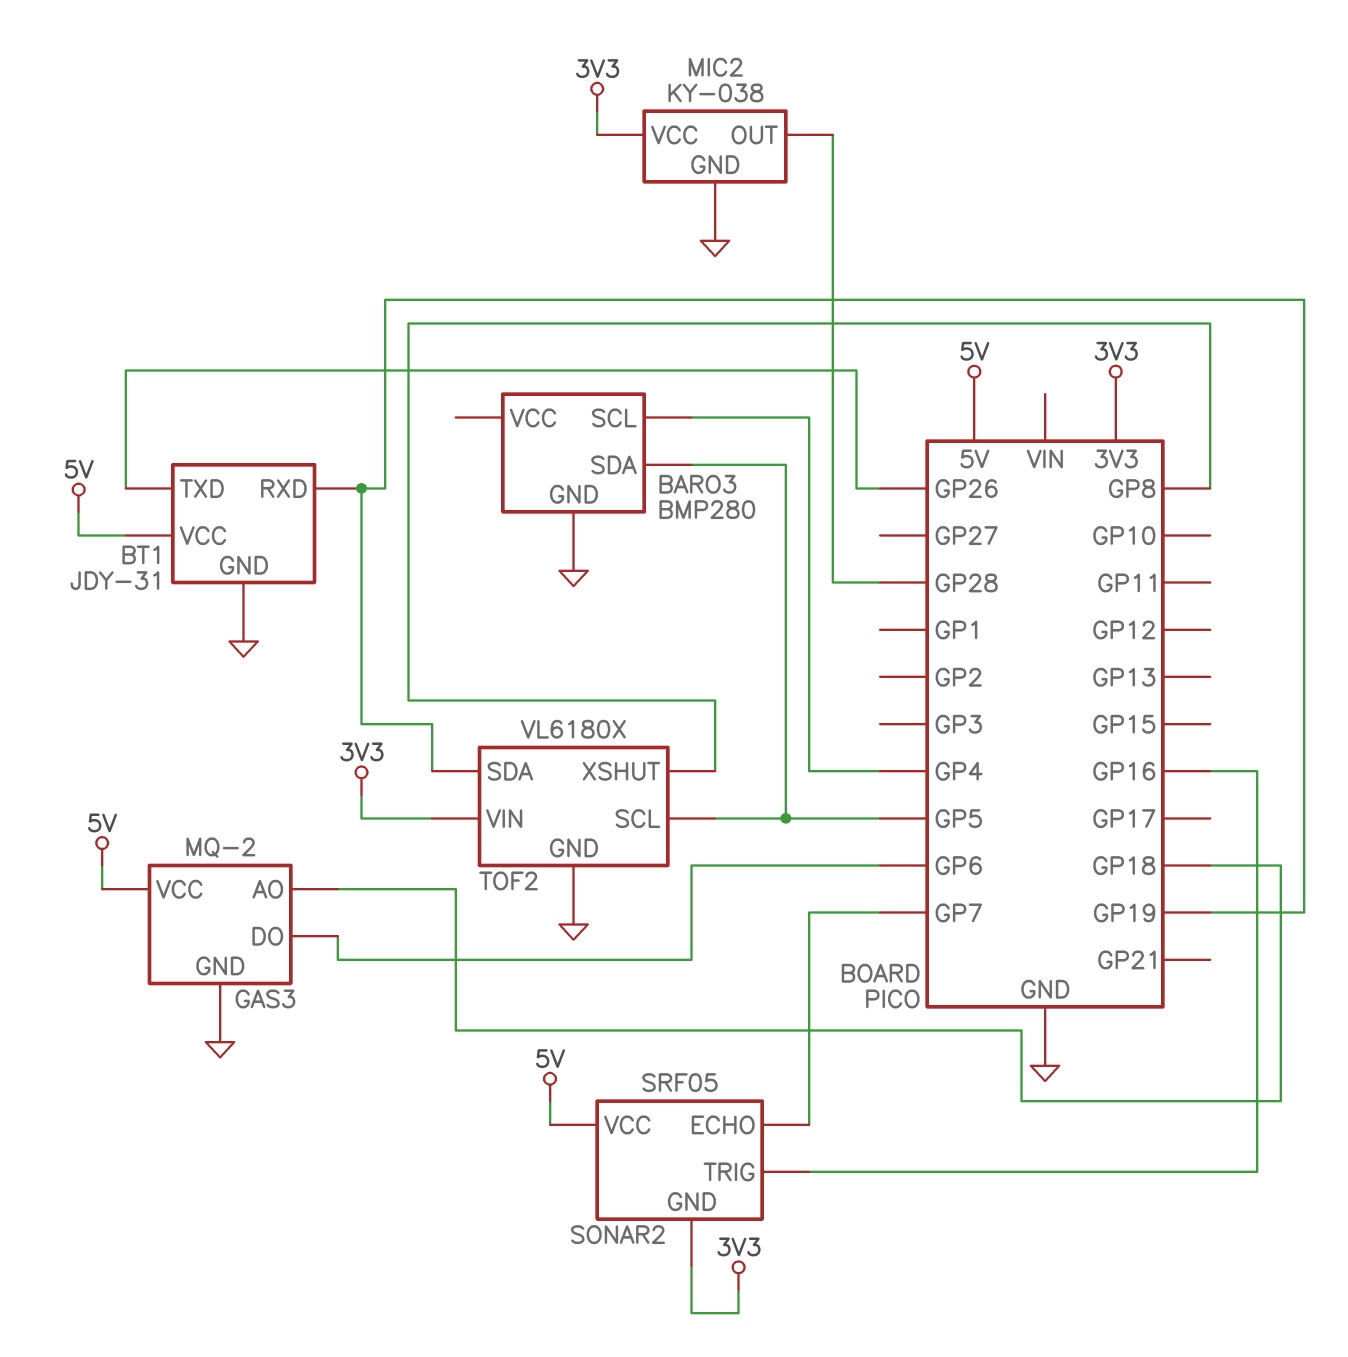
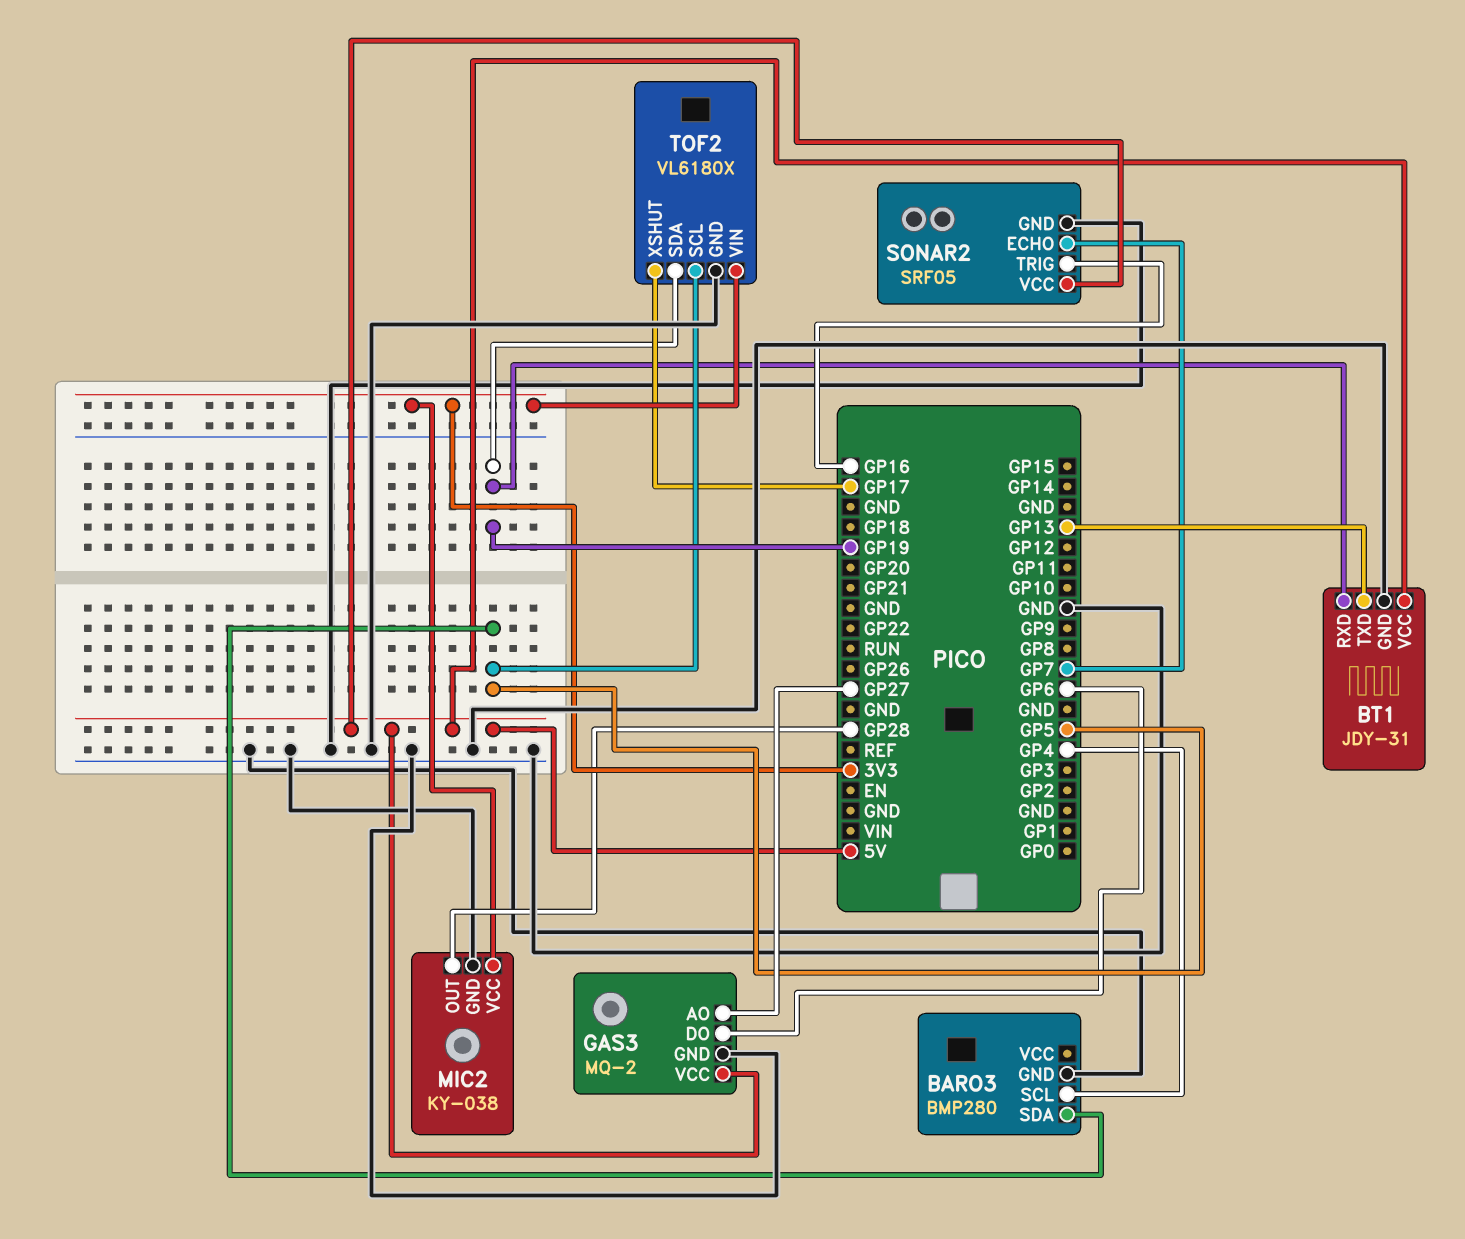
BT1 pin TXD: GP26 -> GP13
GAS3 pin AO: GP18 -> GP27
SONAR2 pin GND: 3V3 -> GND
TOF2 pin XSHUT: GP8 -> GP17

